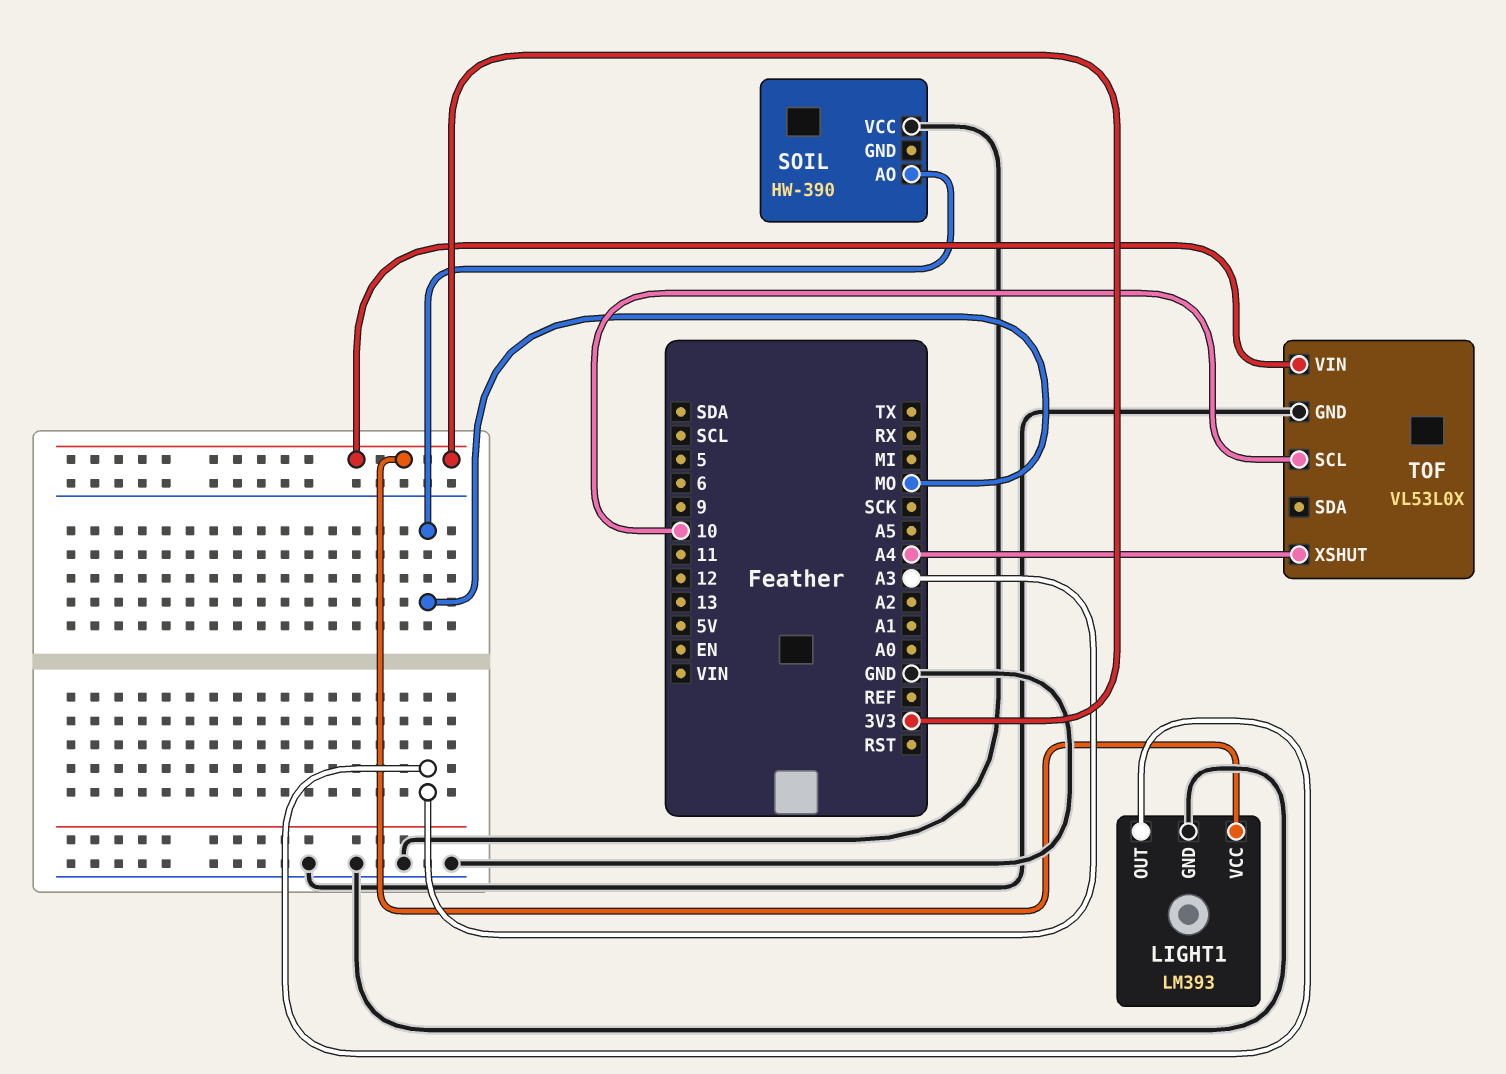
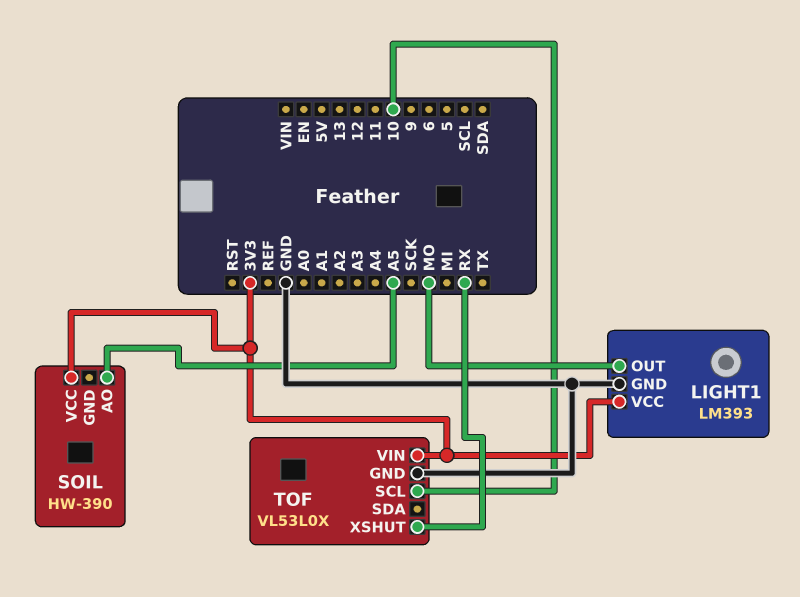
LIGHT1 pin OUT: A3 -> MO
SOIL pin AO: MO -> A5
SOIL pin VCC: GND -> 3V3
TOF pin XSHUT: A4 -> RX

